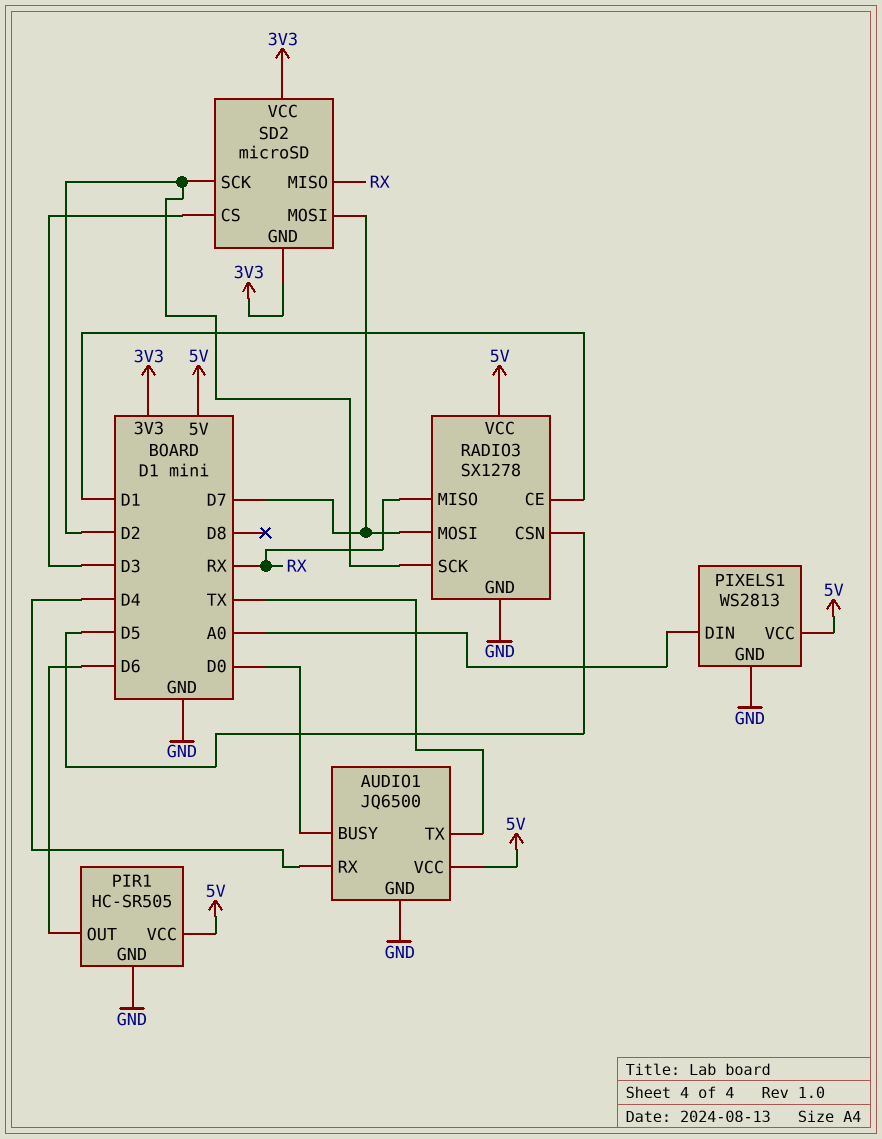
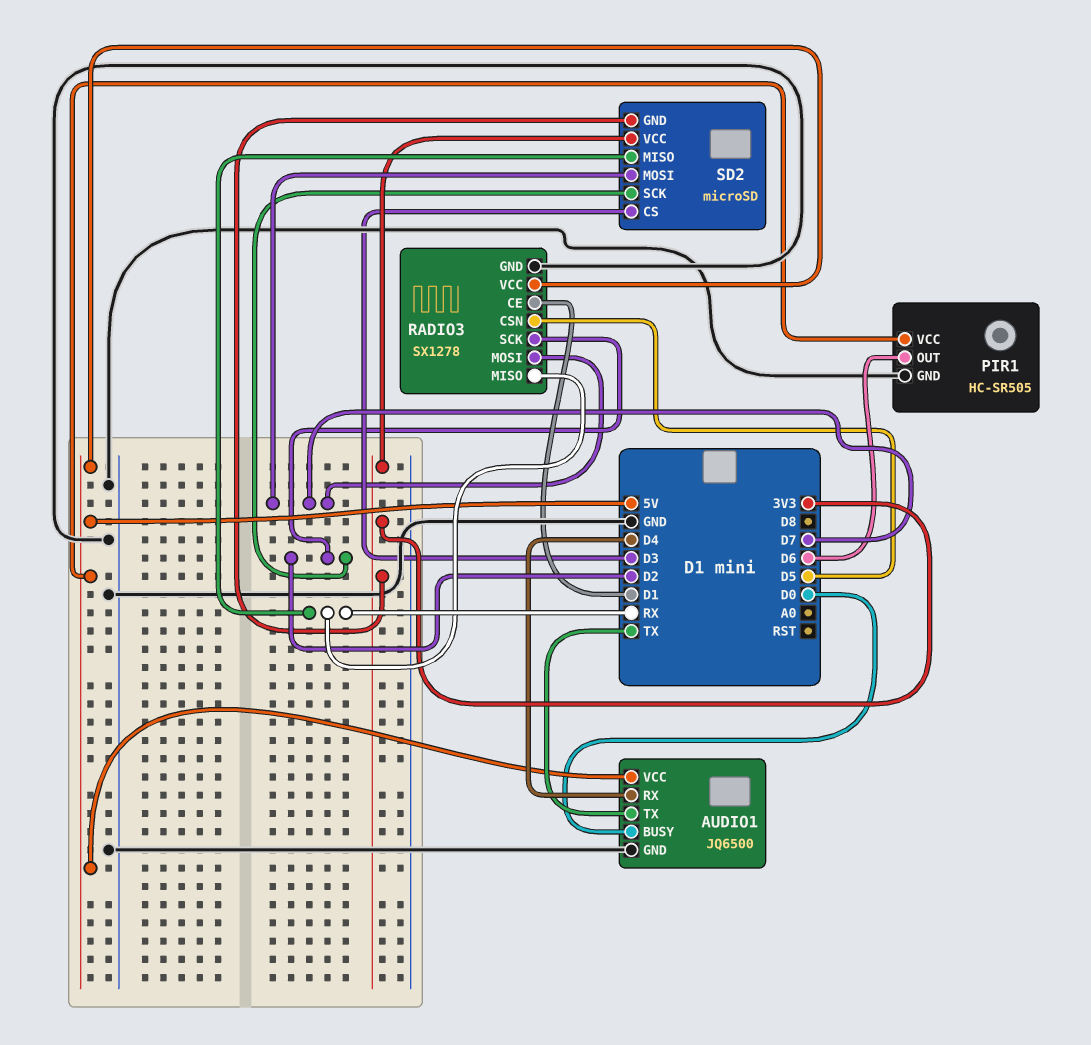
PIXELS1: WS2813 -> none
PIXELS1 pin DIN: A0 -> none
PIXELS1 pin GND: GND -> none
PIXELS1 pin VCC: 5V -> none

